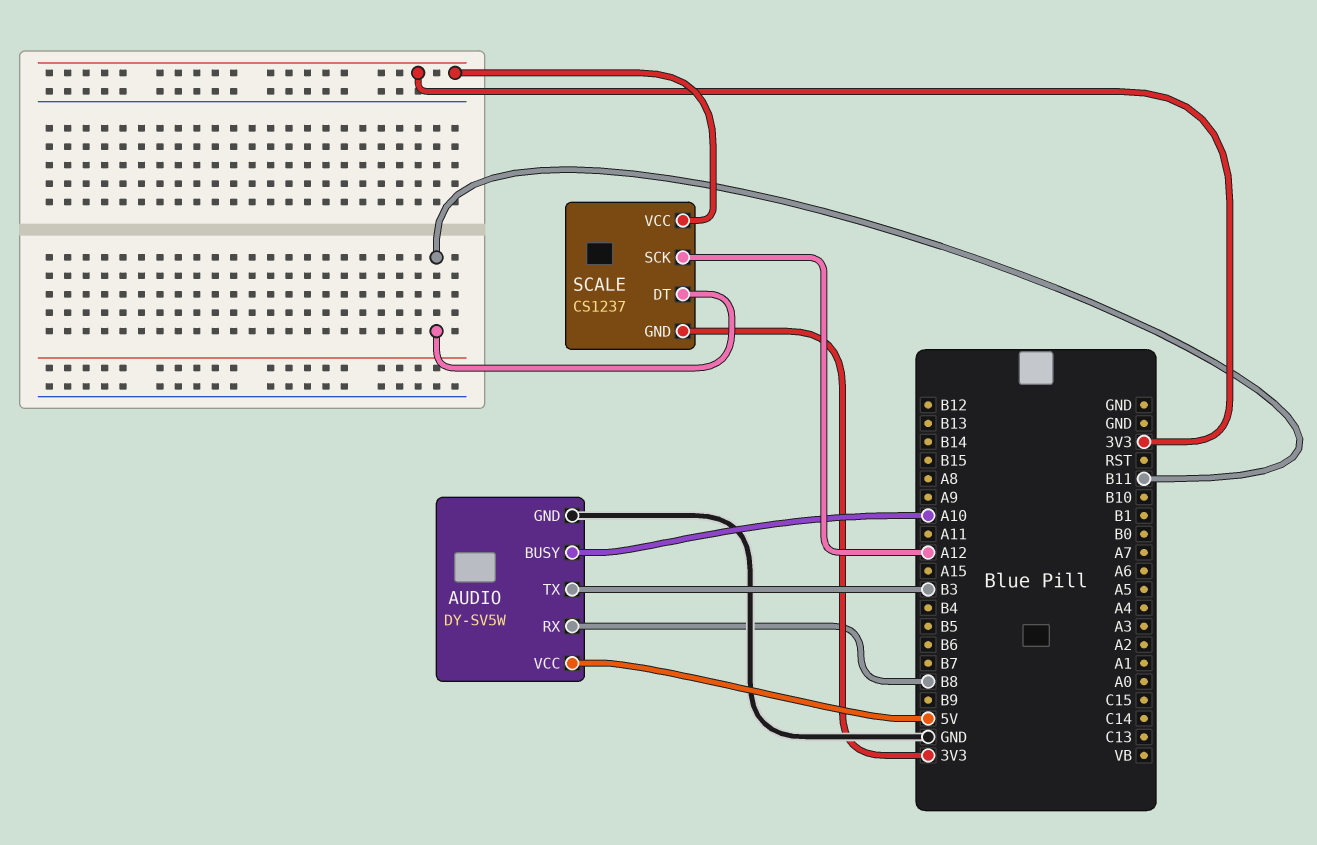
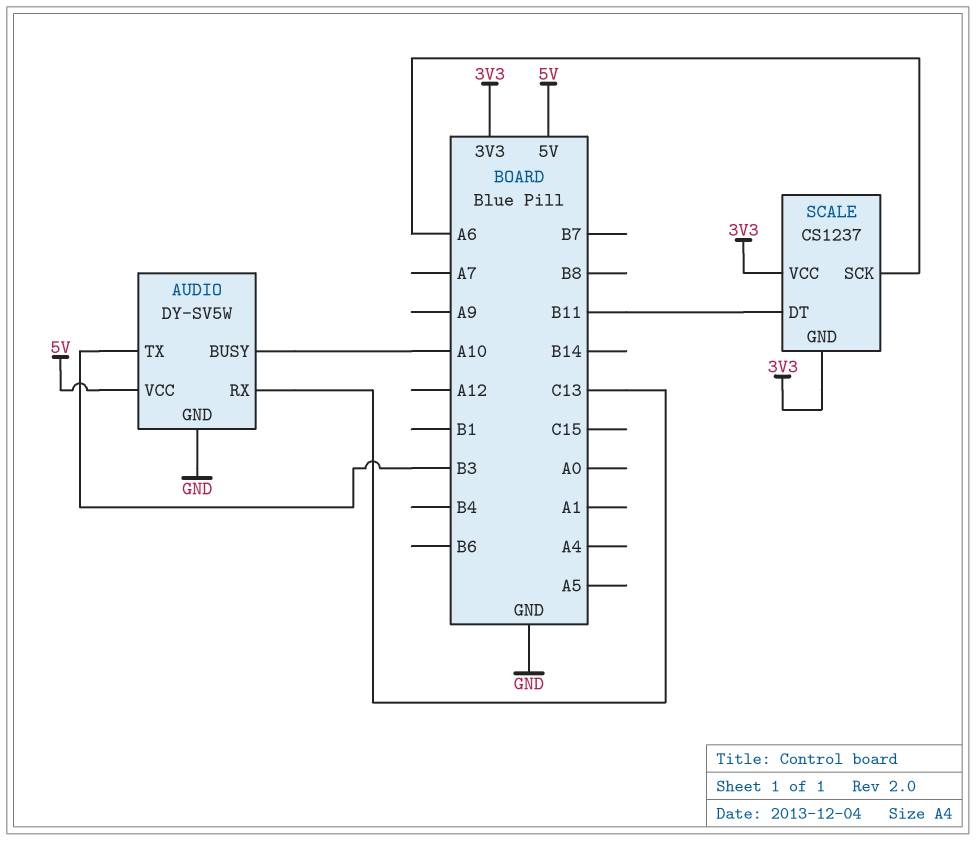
AUDIO pin RX: B8 -> C13
SCALE pin SCK: A12 -> A6

